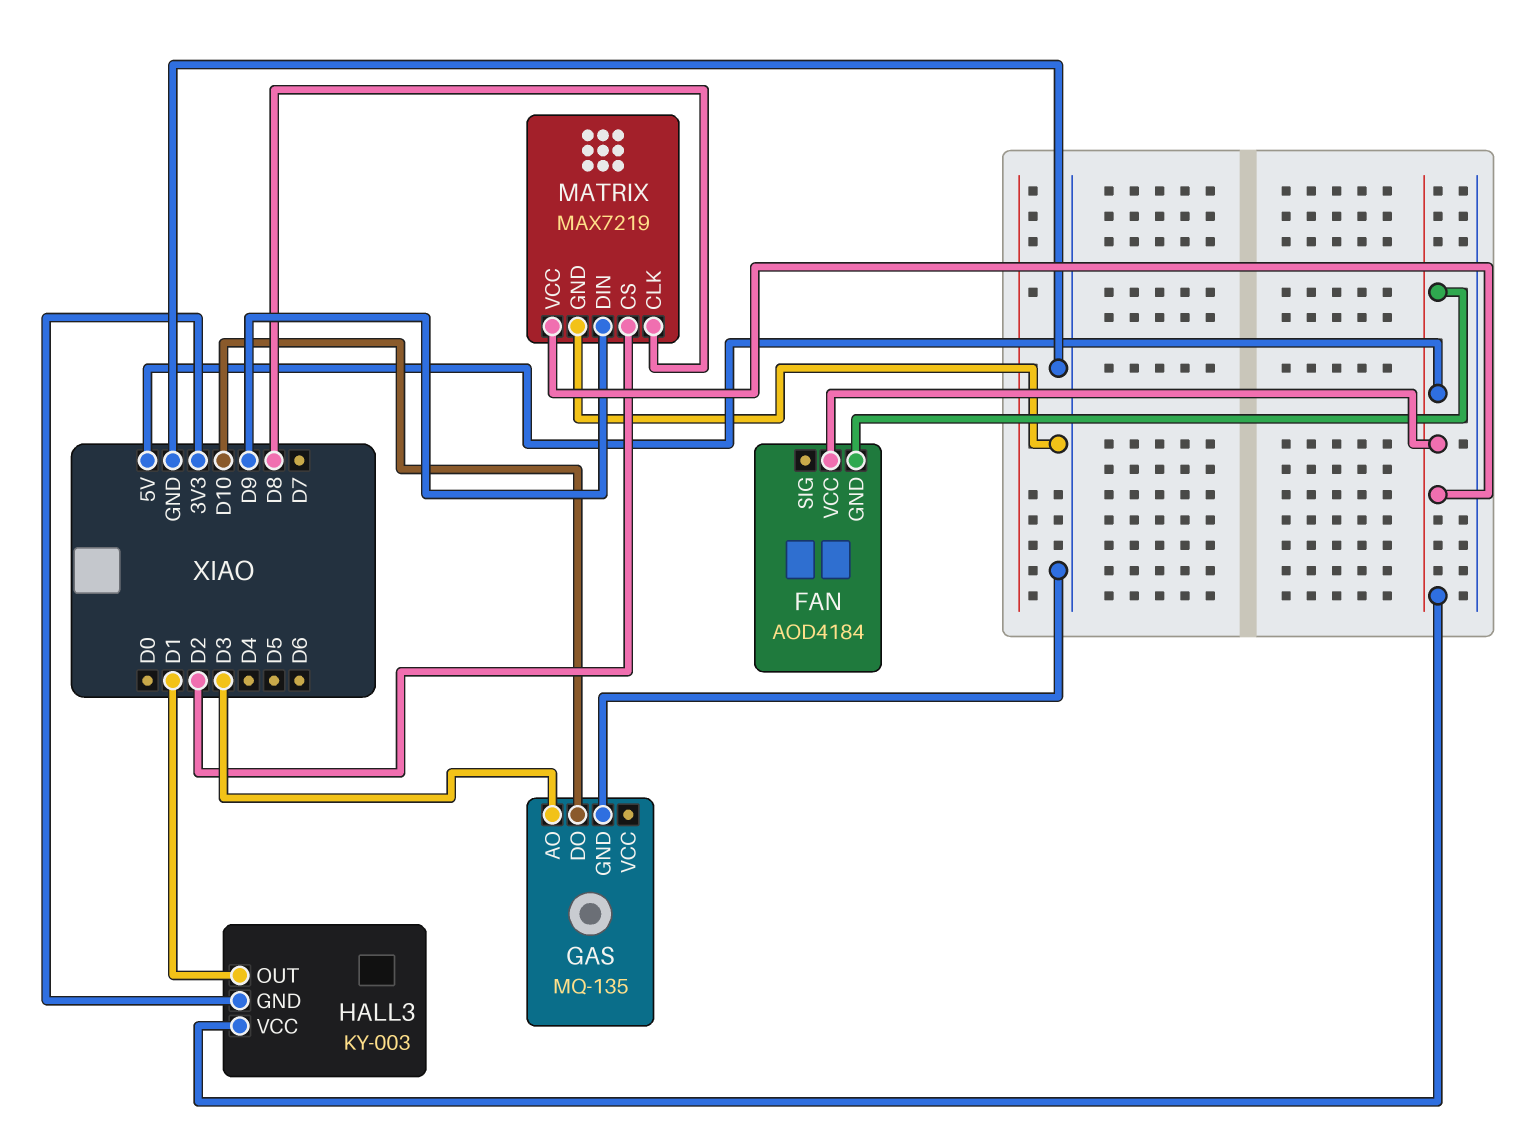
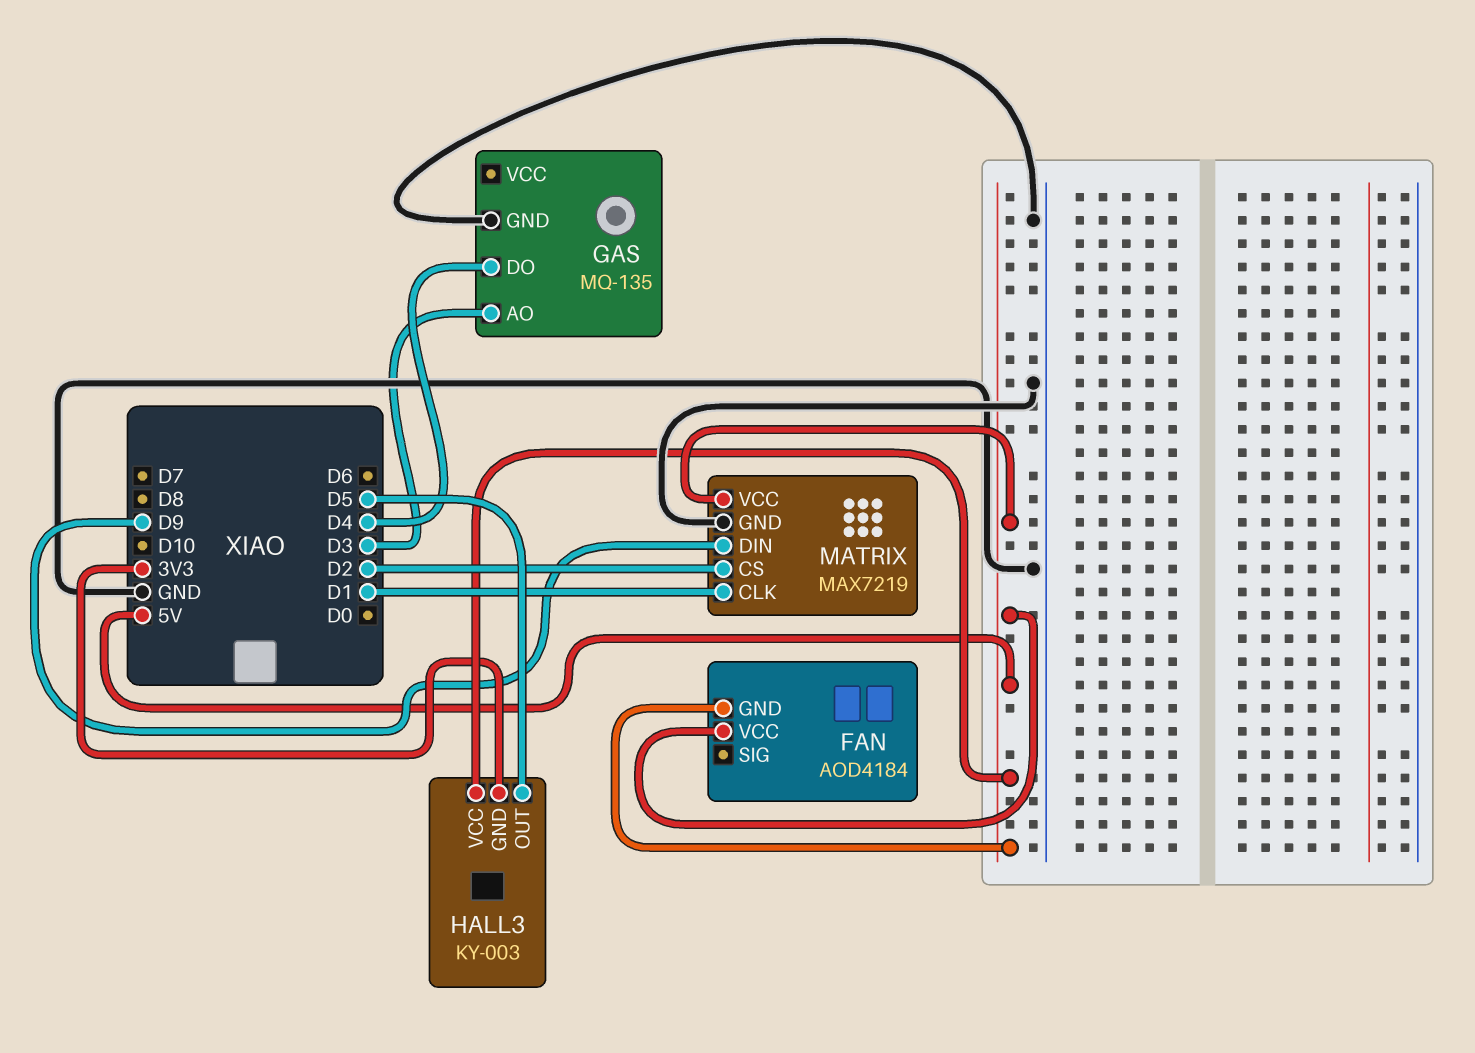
GAS pin DO: D10 -> D4
HALL3 pin OUT: D1 -> D5
MATRIX pin CLK: D8 -> D1

